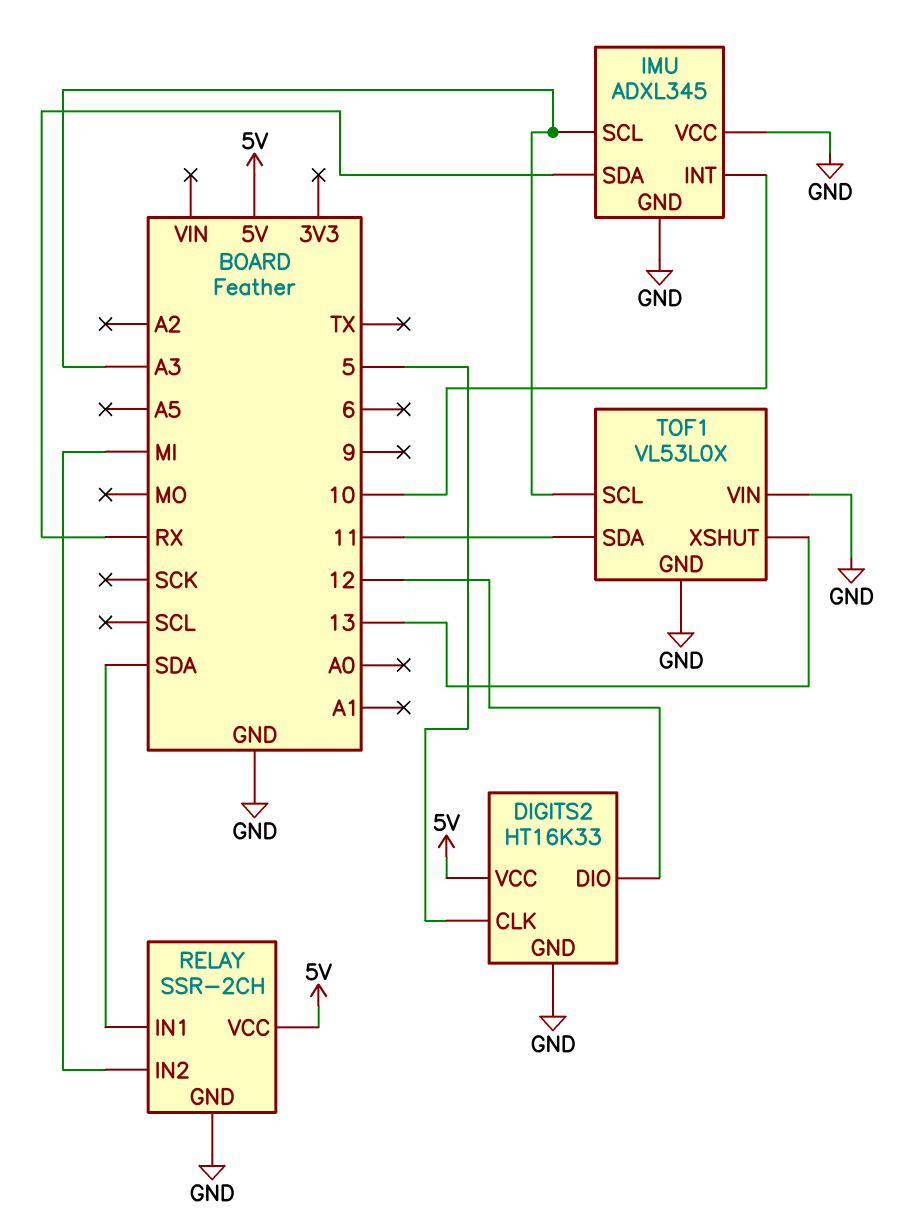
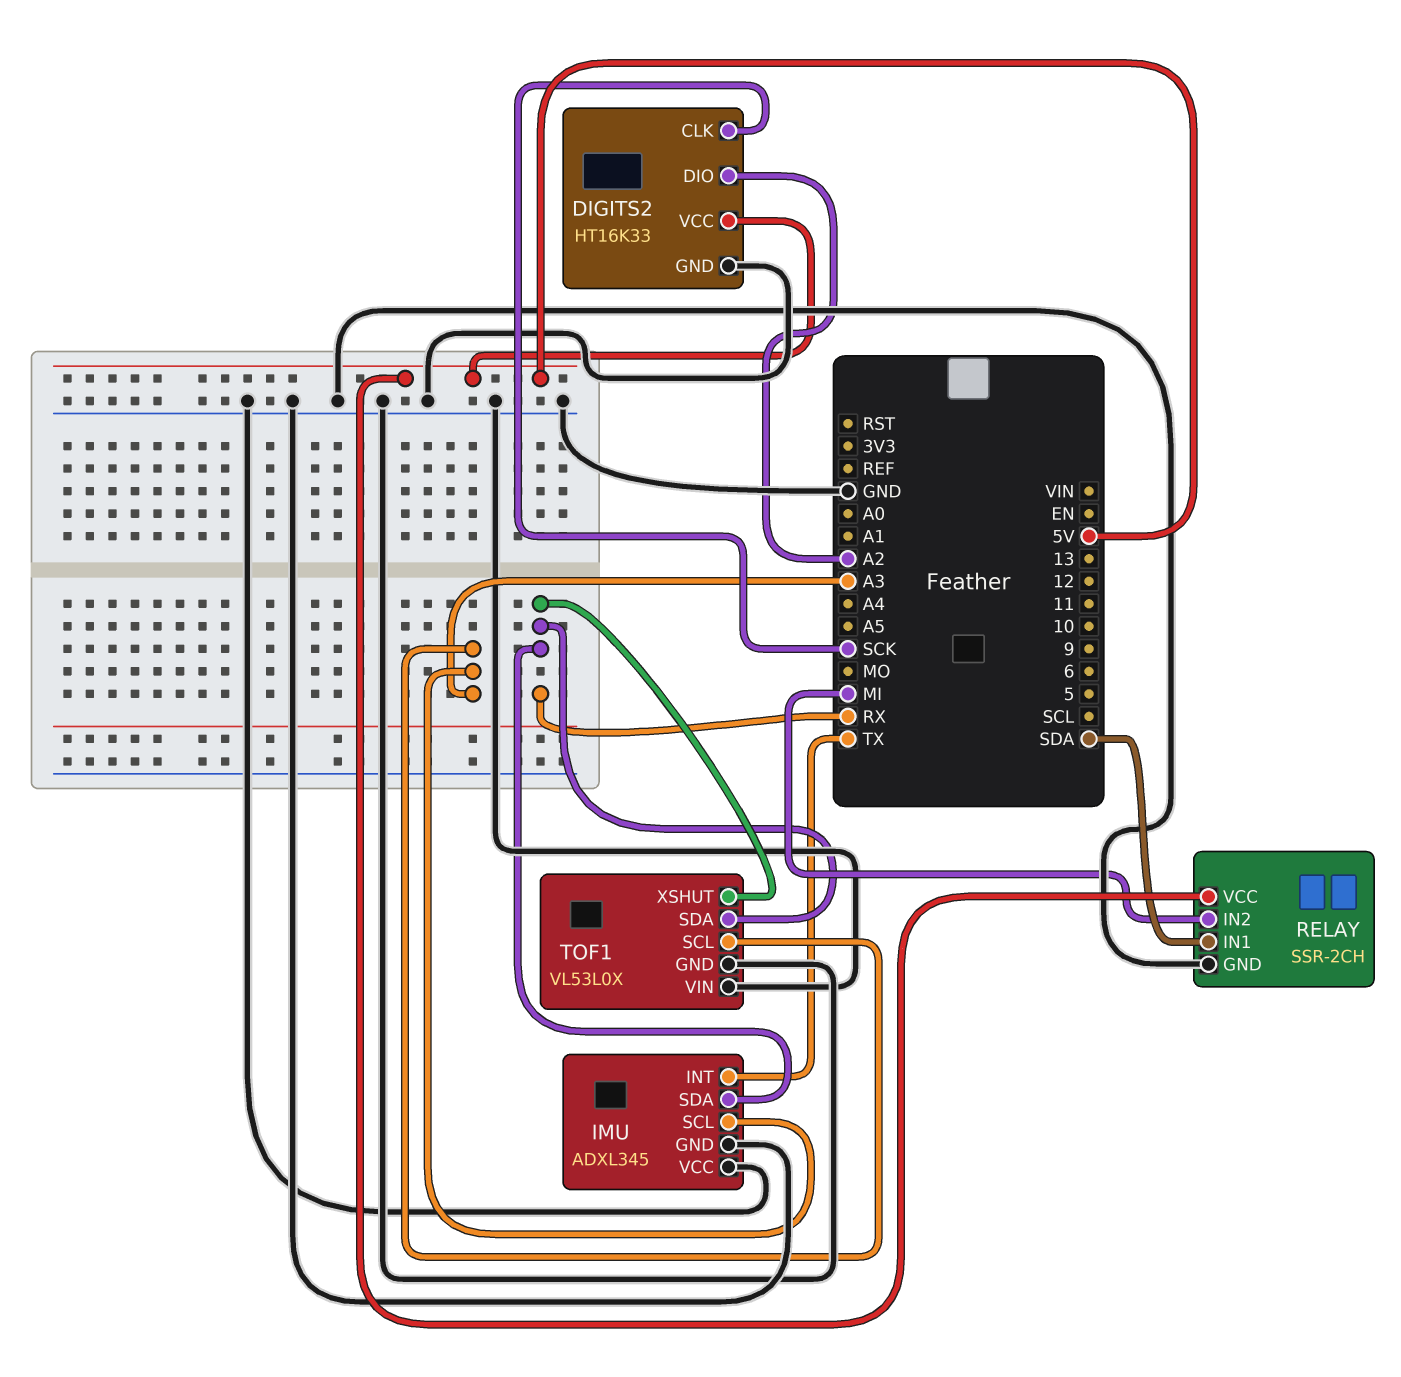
DIGITS2 pin CLK: 5 -> SCK
DIGITS2 pin DIO: 12 -> A2
IMU pin INT: 10 -> TX
TOF1 pin SDA: 11 -> RX
TOF1 pin XSHUT: 13 -> RX

